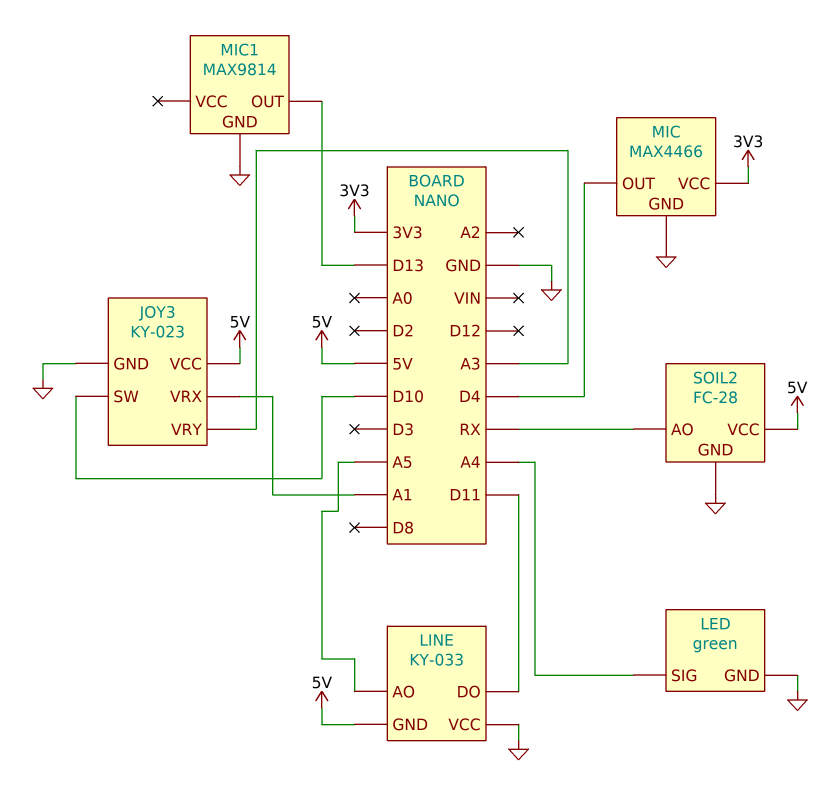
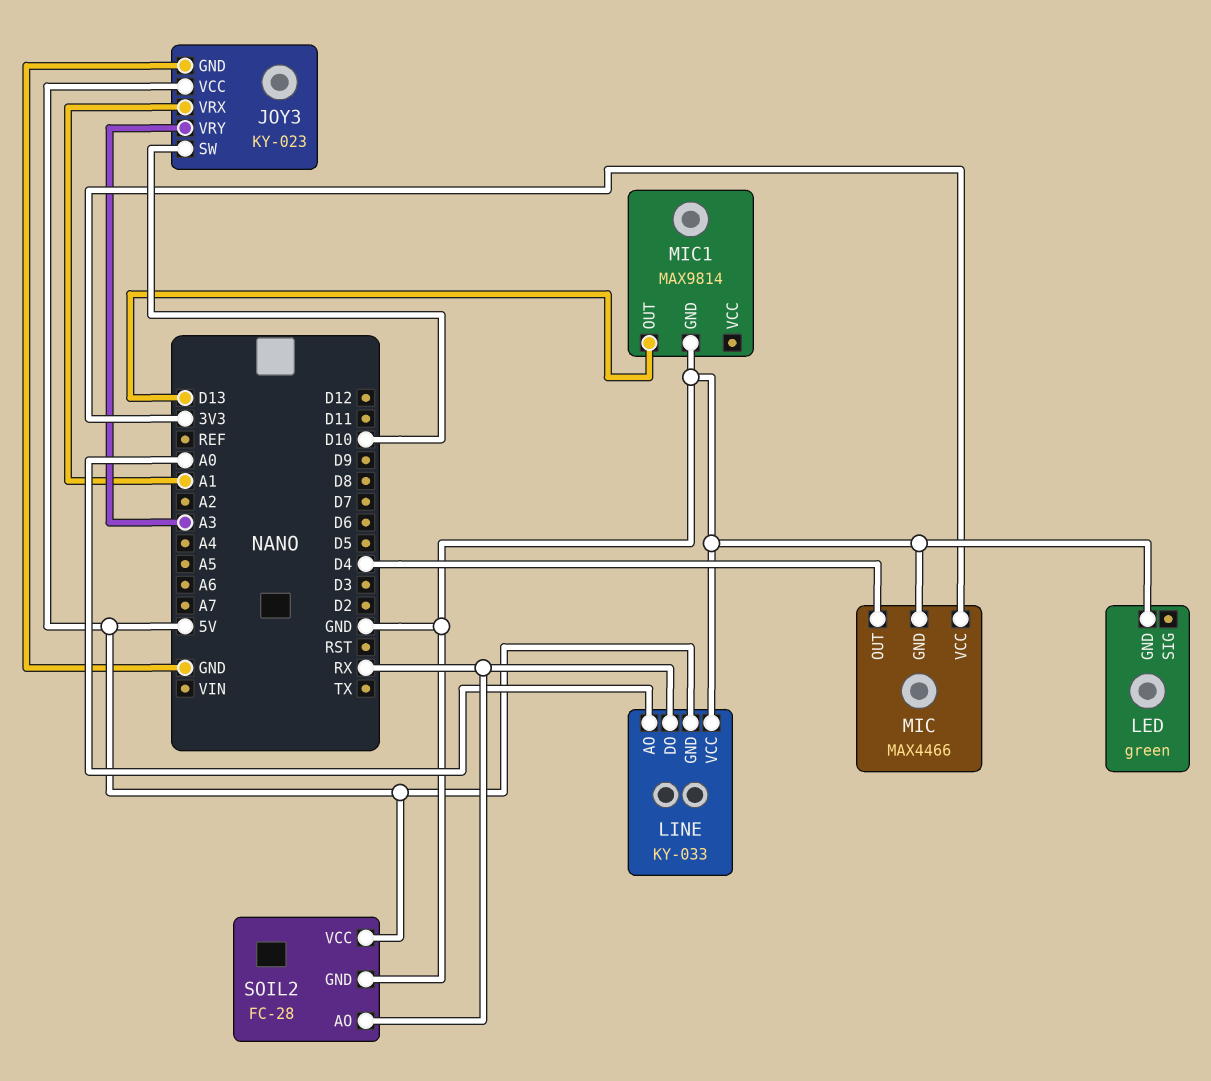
LED pin SIG: A4 -> none
LINE pin AO: A5 -> A0
LINE pin DO: D11 -> RX

